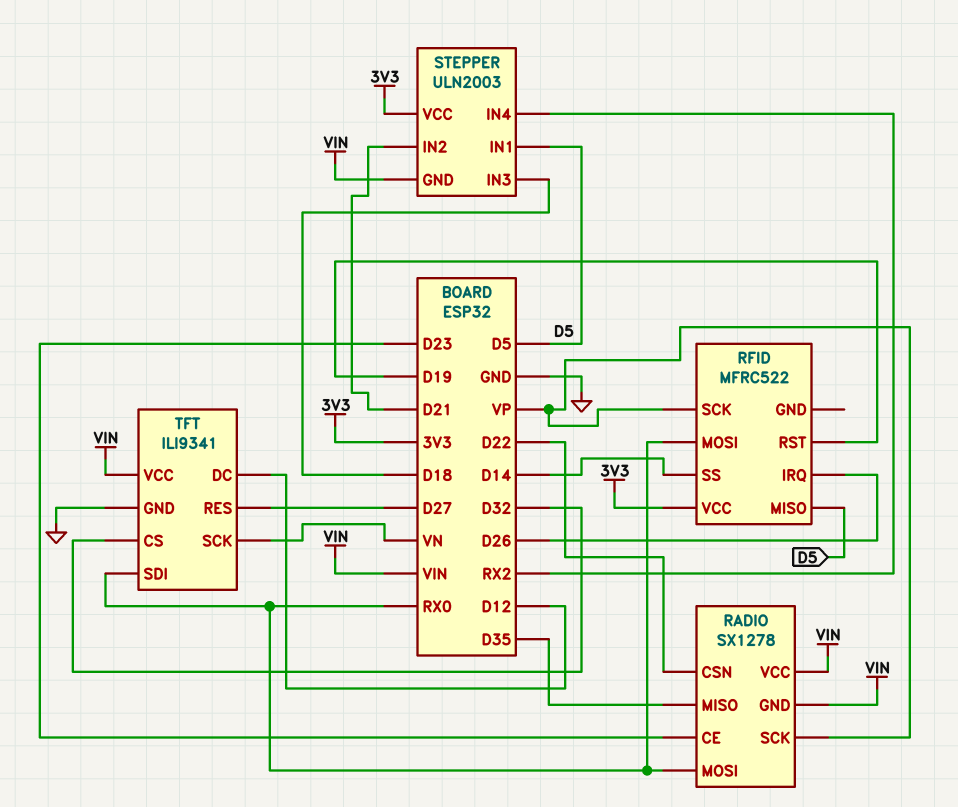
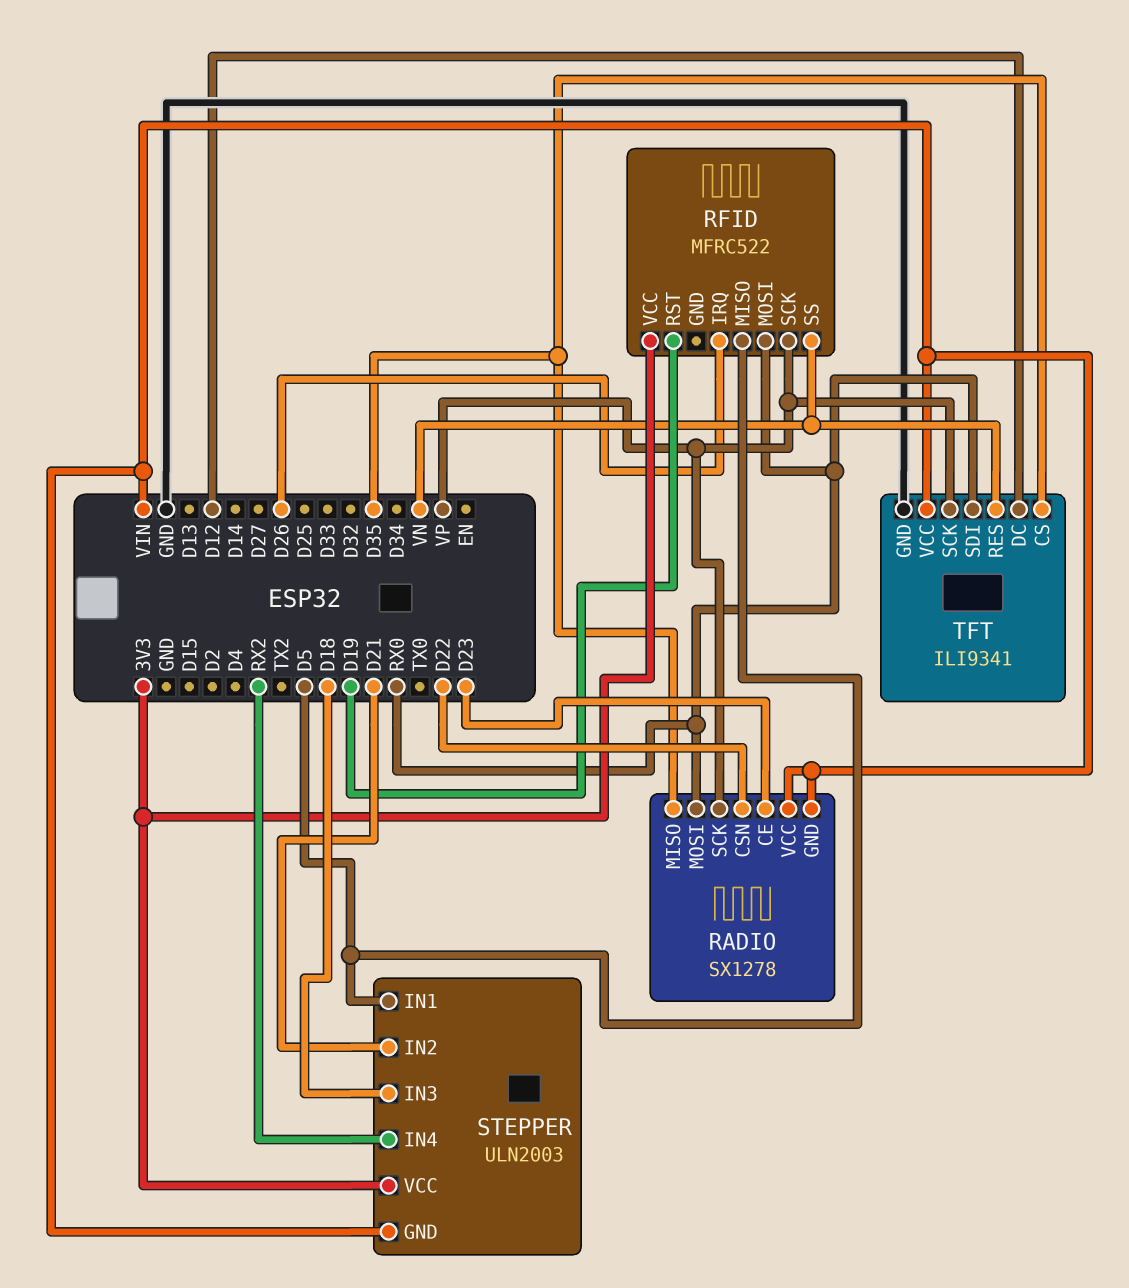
RFID pin SS: D14 -> VN
TFT pin CS: D32 -> D35
TFT pin RES: D27 -> VN
TFT pin SCK: VN -> VP

